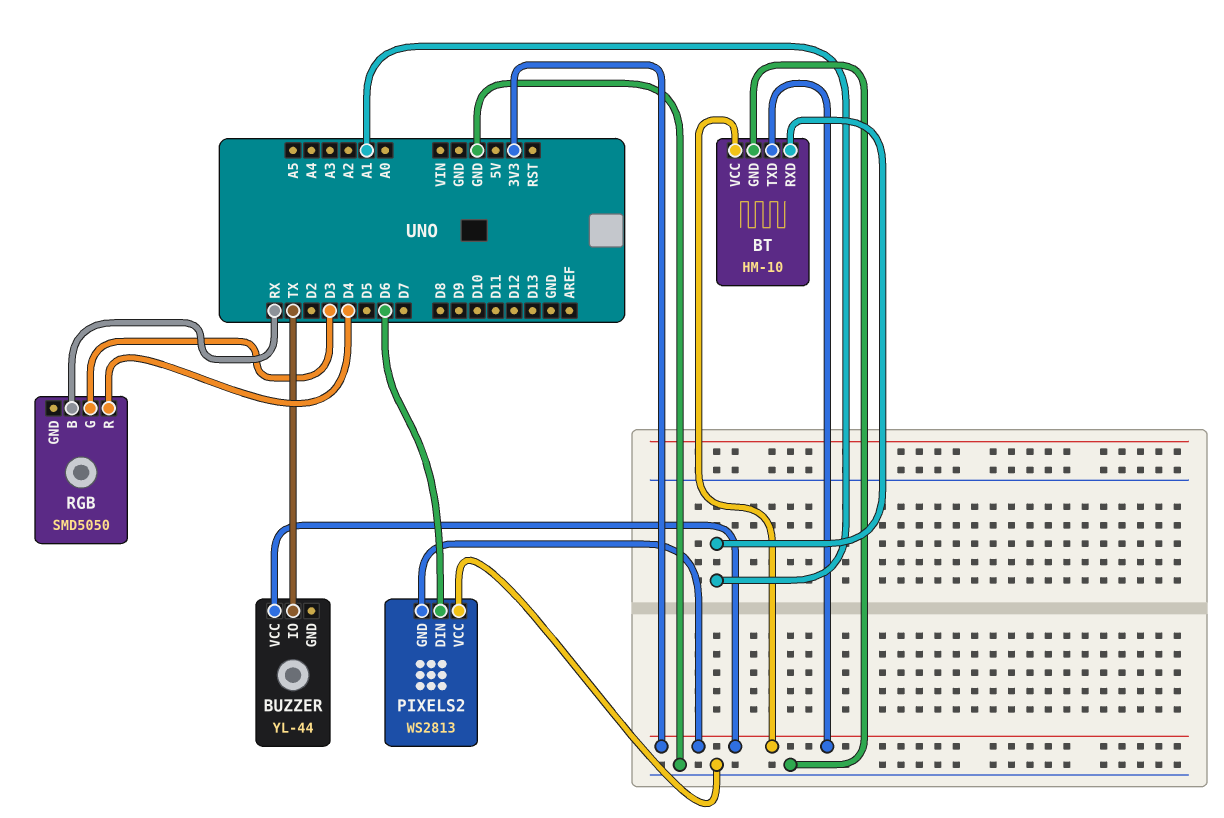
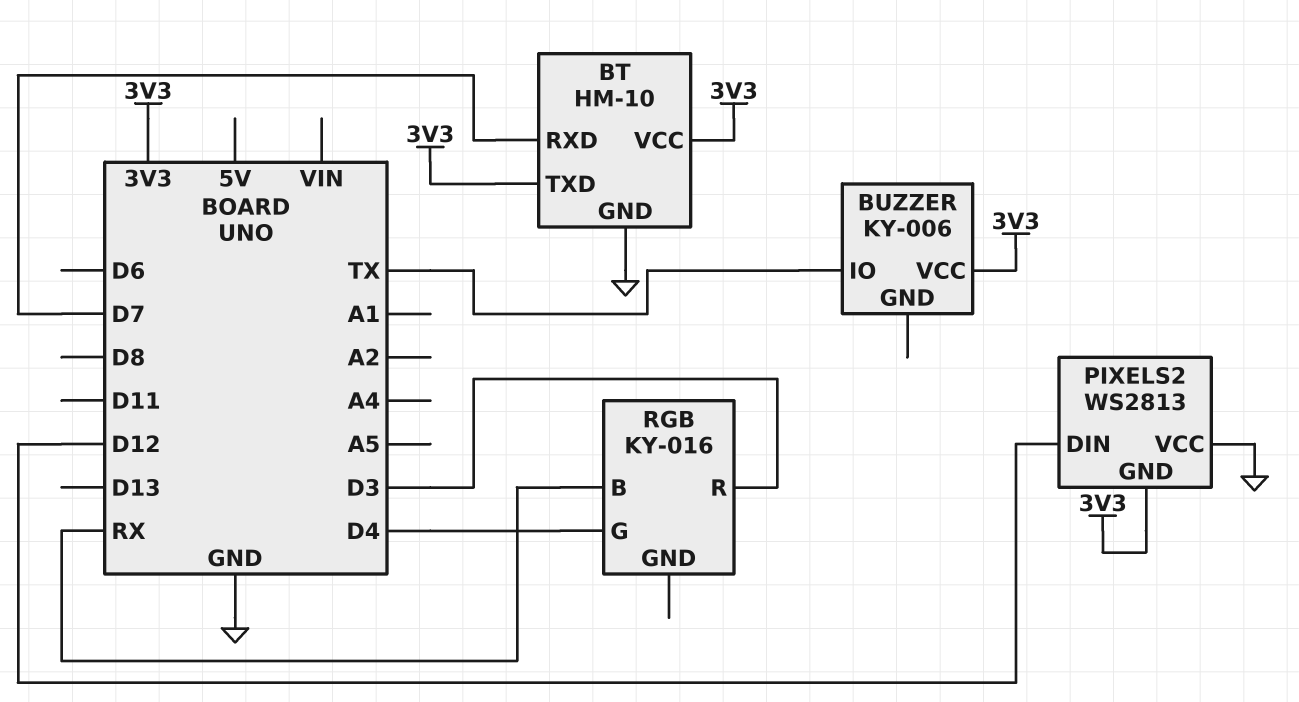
BT pin RXD: A1 -> D7
BUZZER: YL-44 -> KY-006
PIXELS2 pin DIN: D6 -> D12
RGB: SMD5050 -> KY-016
RGB pin G: D3 -> D4
RGB pin R: D4 -> D3

